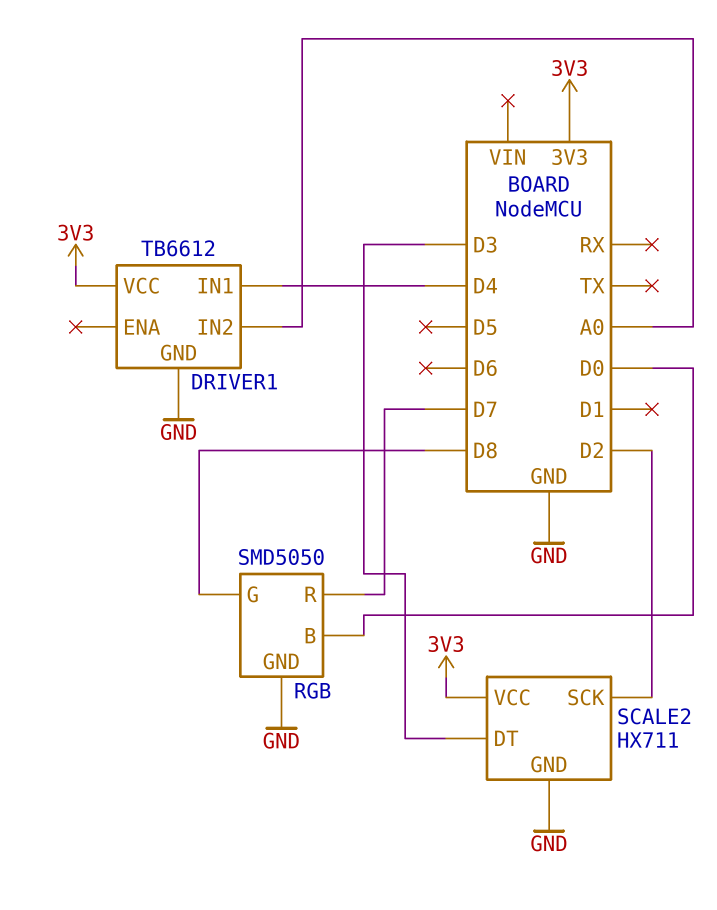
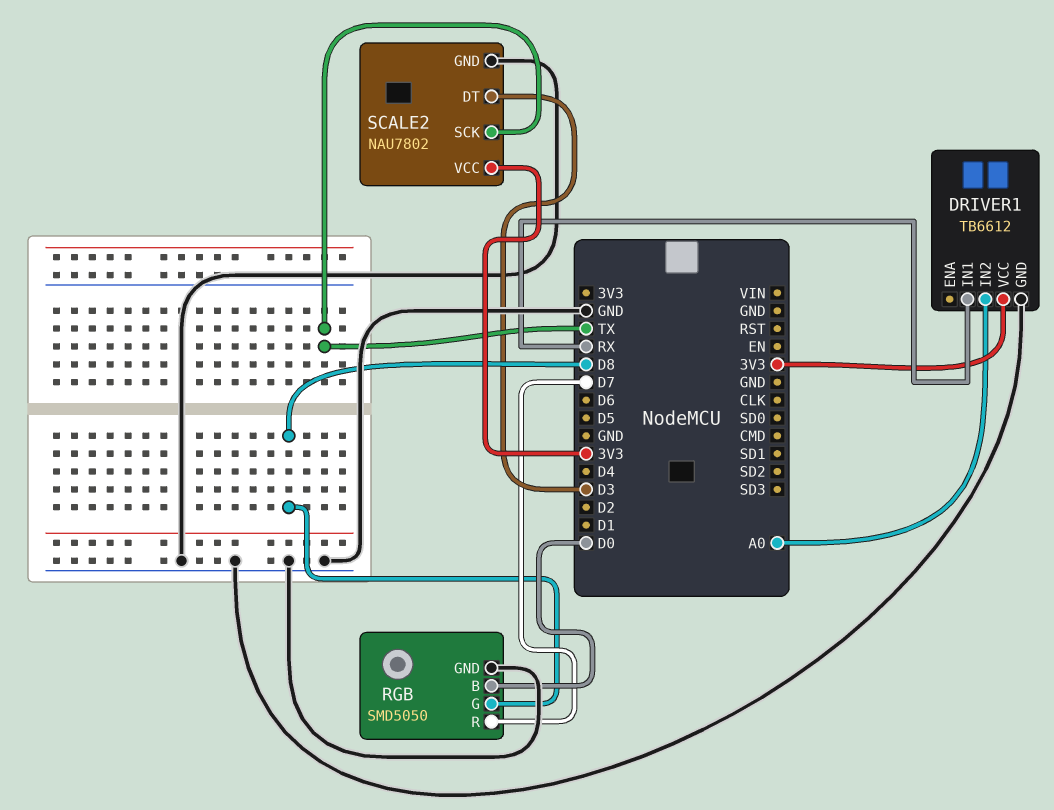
DRIVER1 pin IN1: D4 -> RX
SCALE2: HX711 -> NAU7802
SCALE2 pin SCK: D2 -> TX

